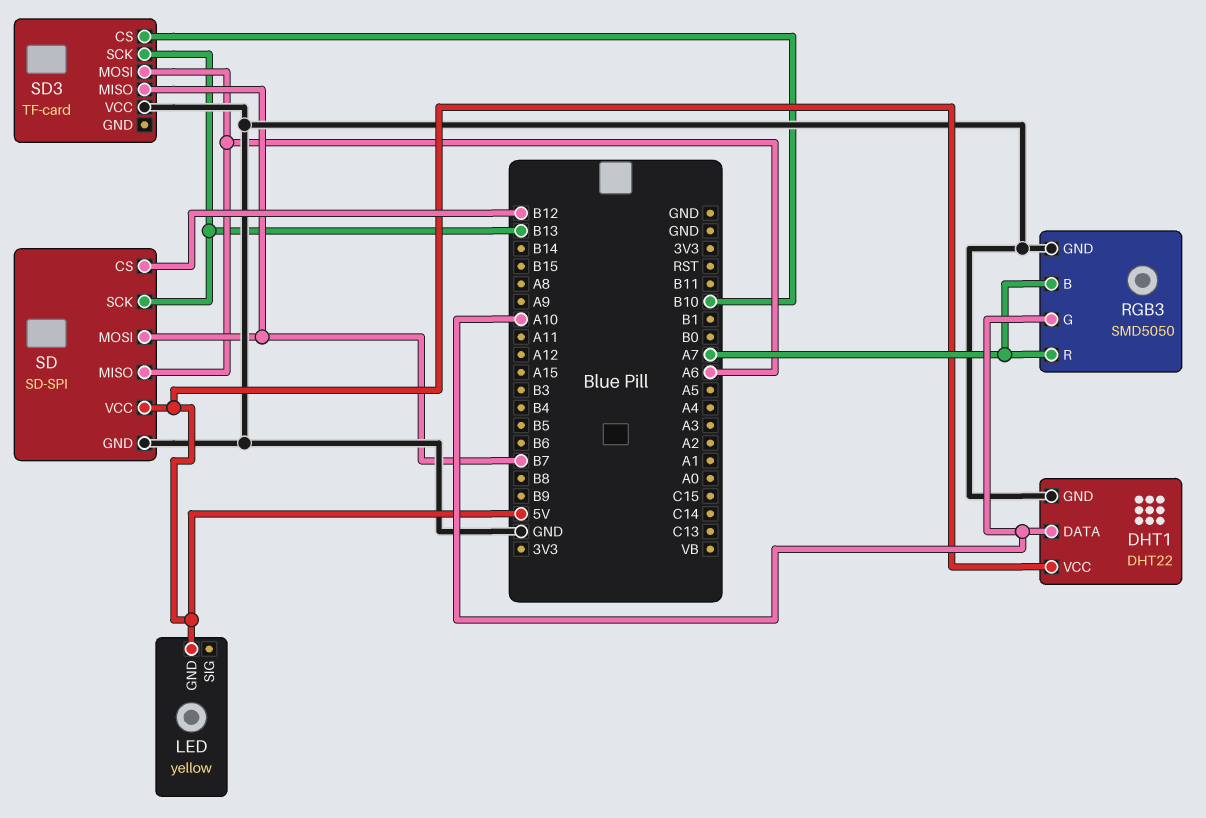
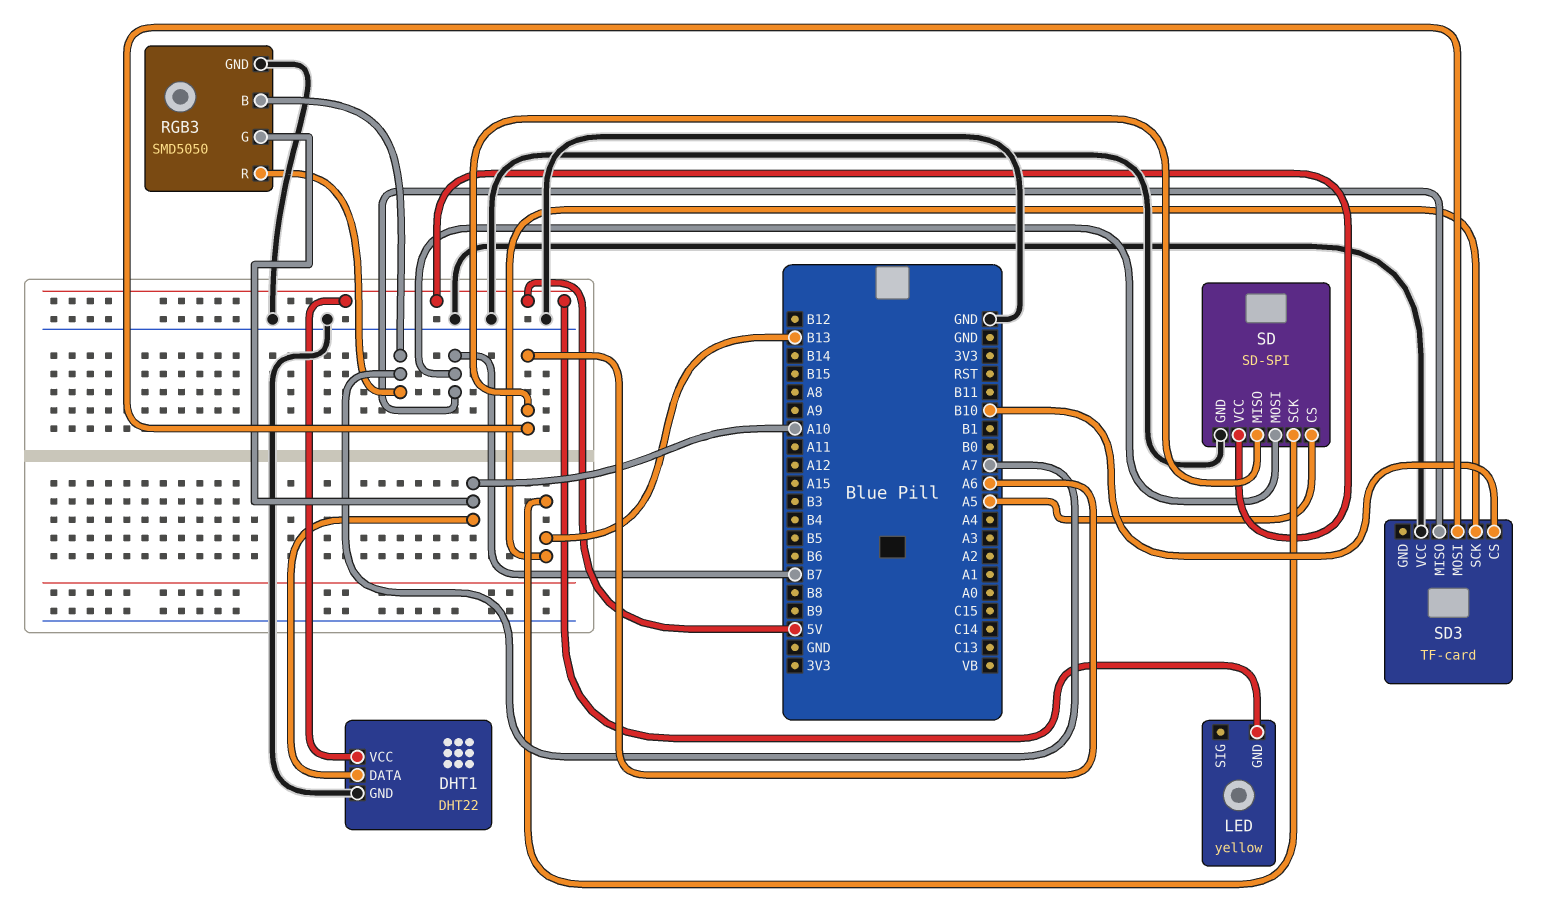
SD pin CS: B12 -> A5

